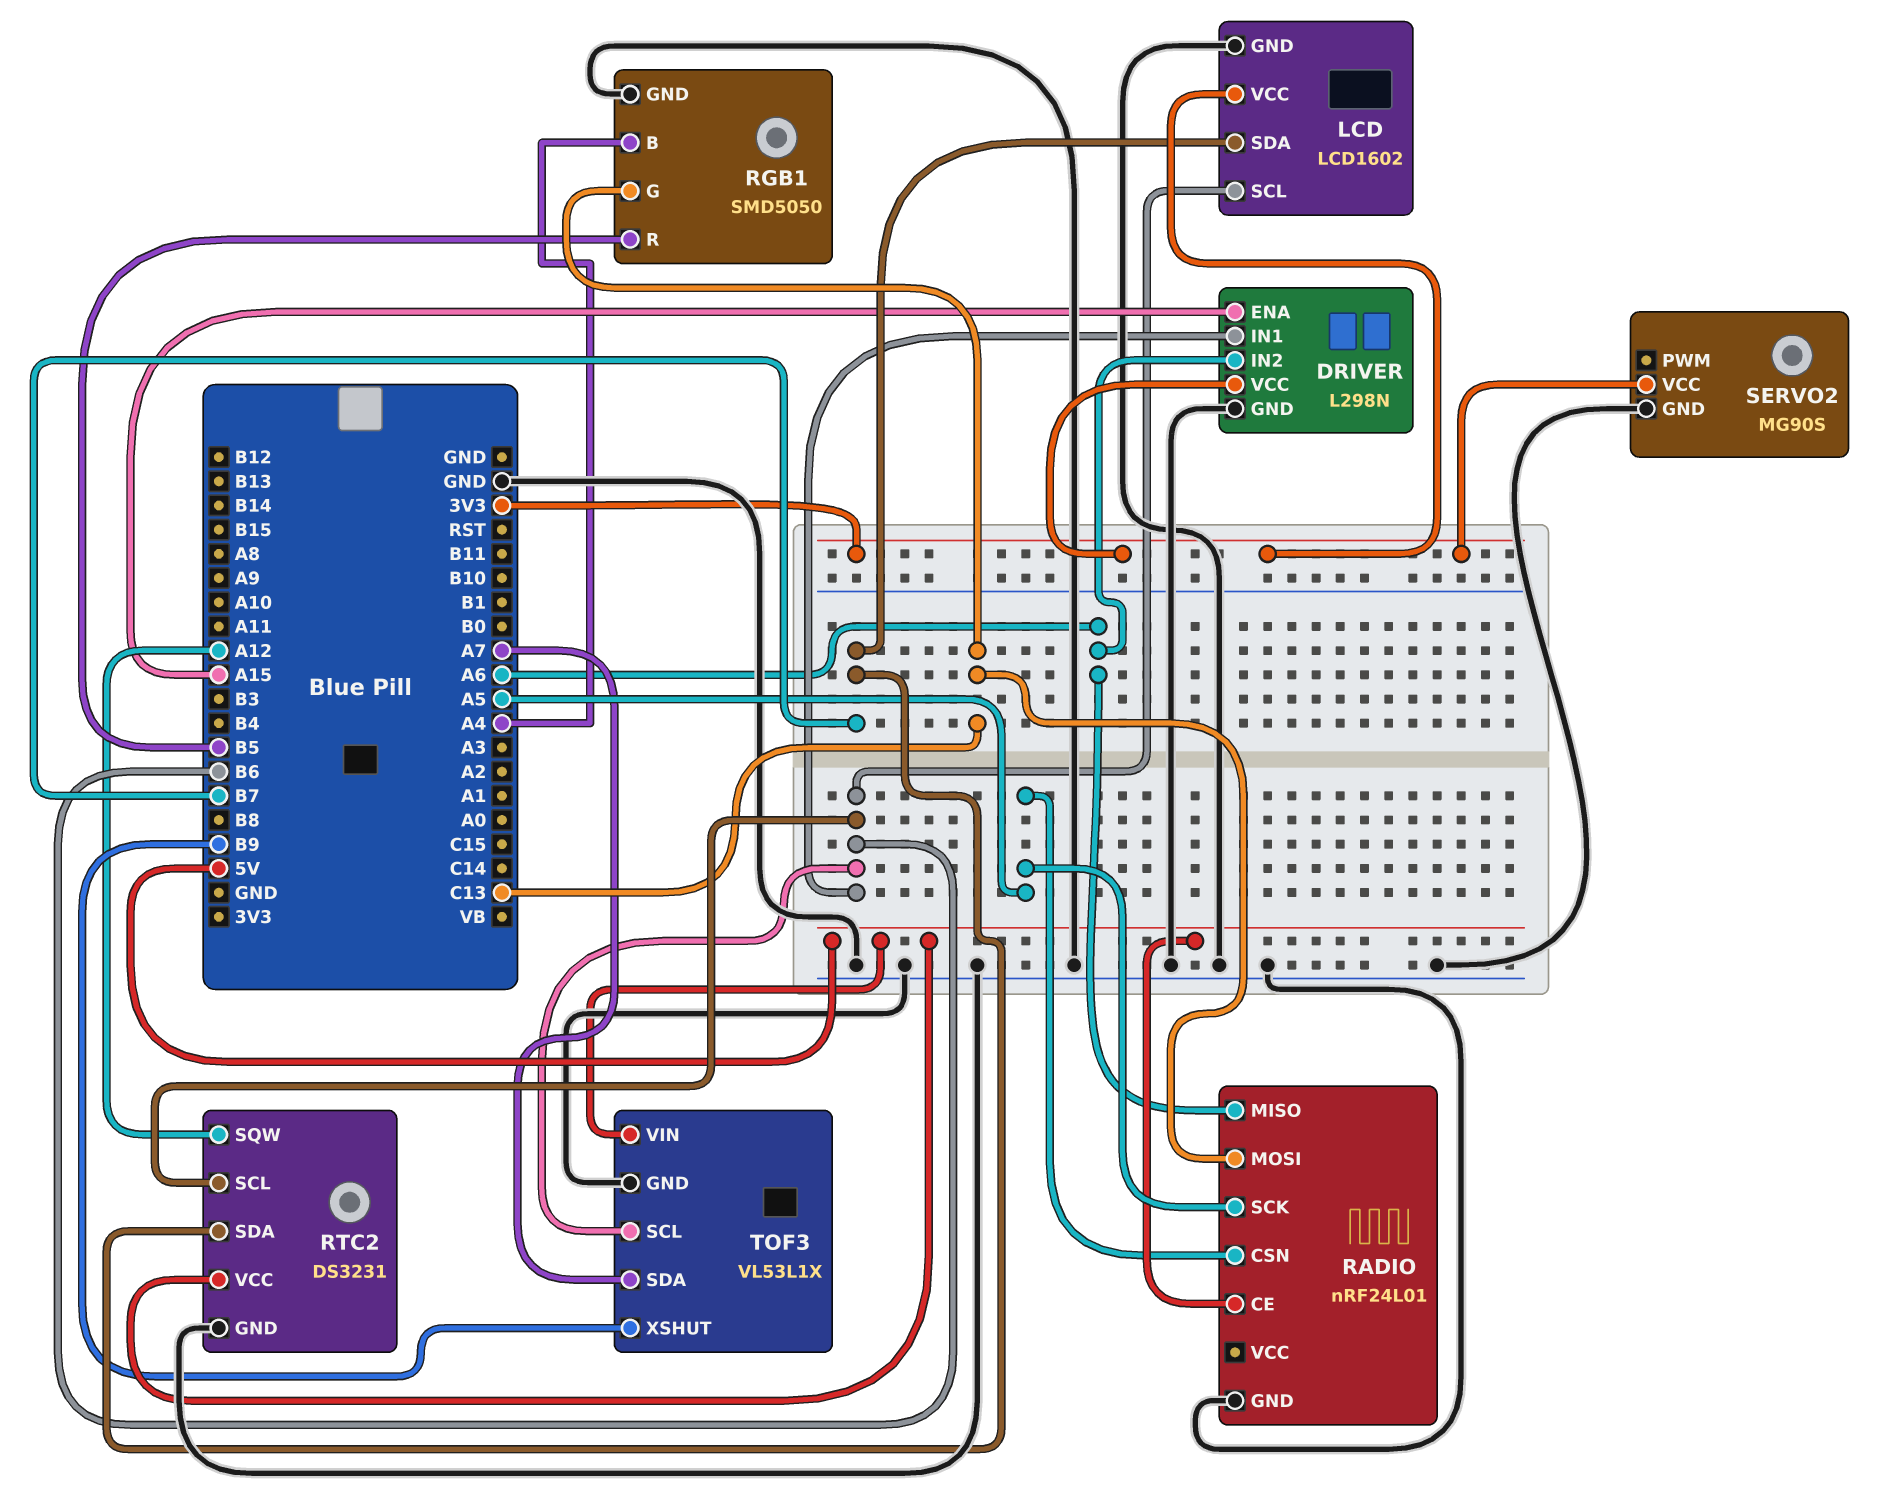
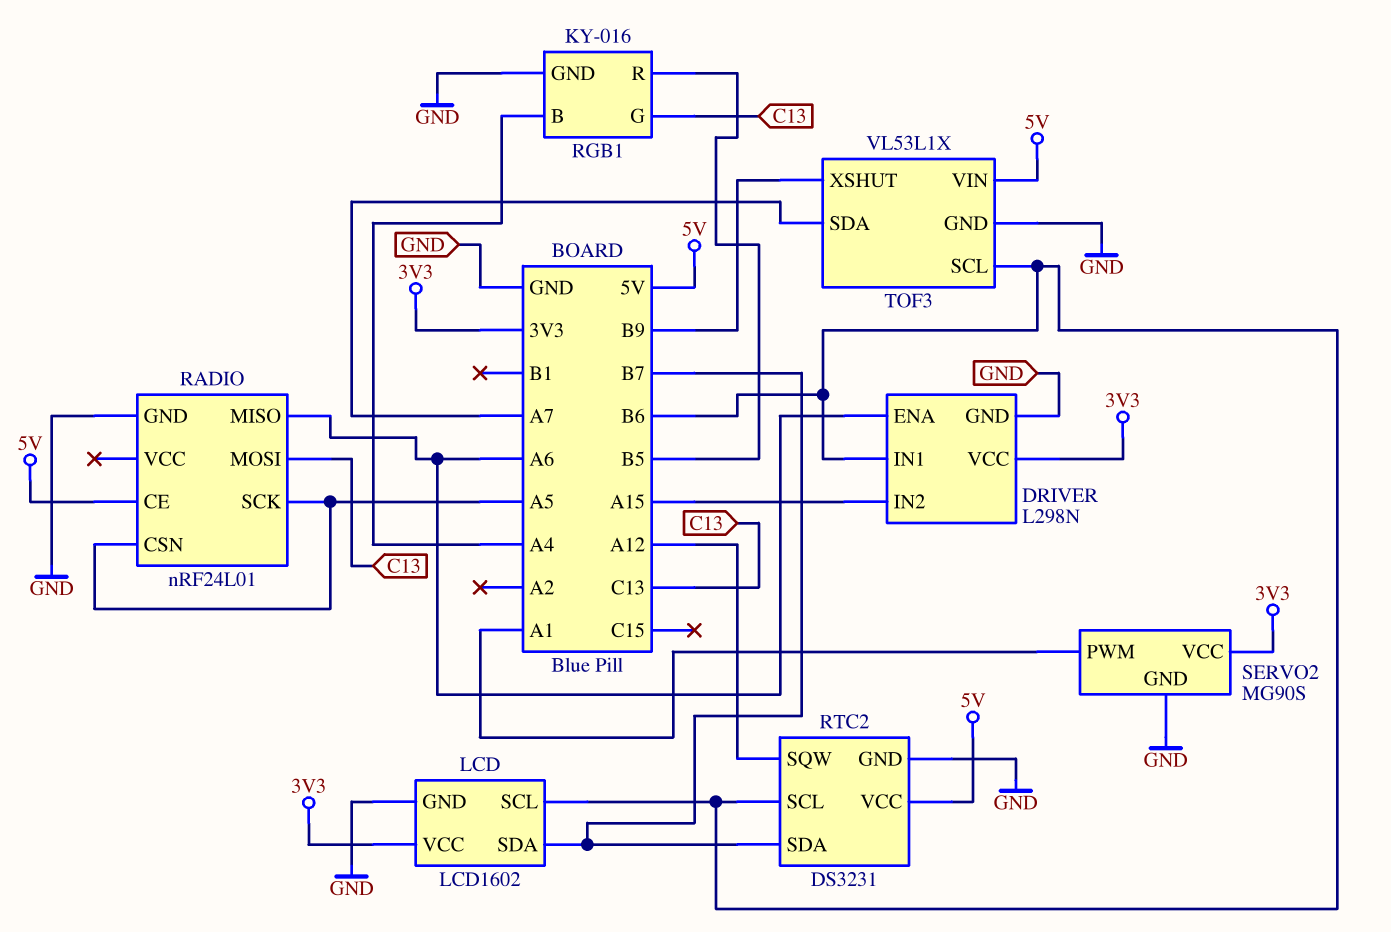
DRIVER pin ENA: A15 -> A6
DRIVER pin IN2: A6 -> A15
RGB1: SMD5050 -> KY-016
SERVO2 pin PWM: none -> A1

